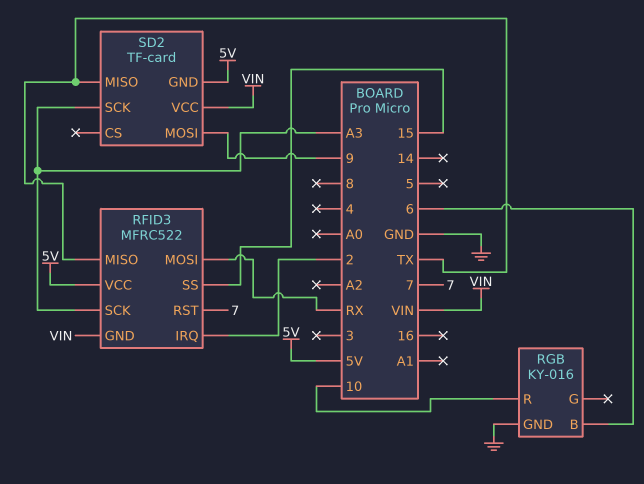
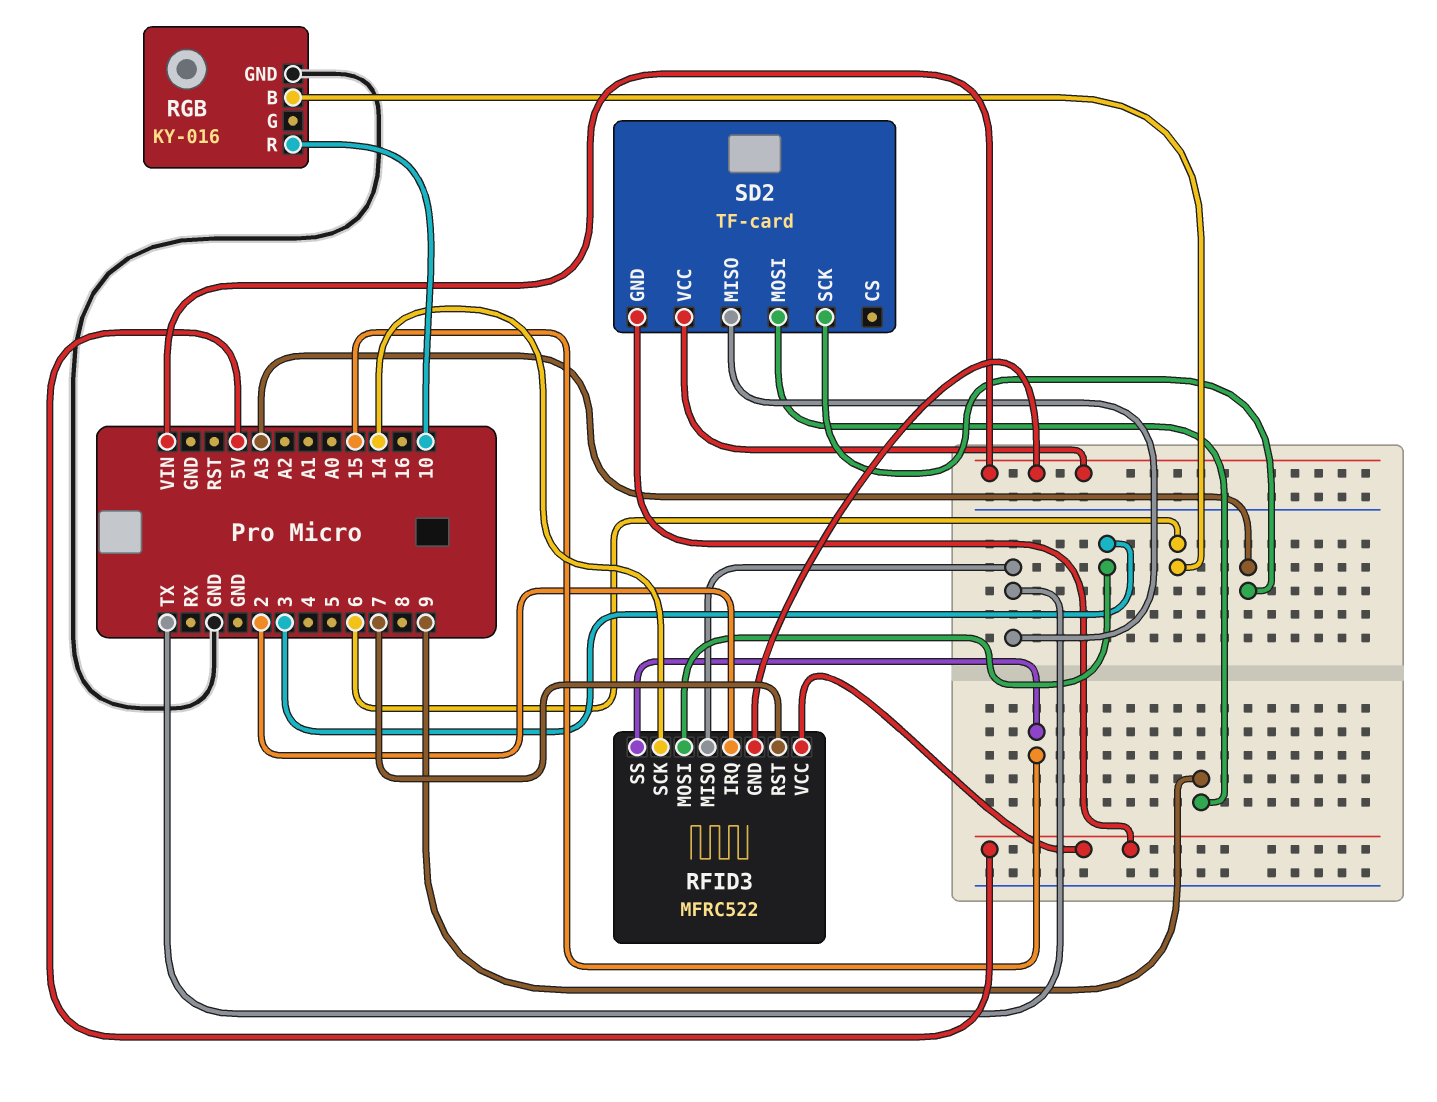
RFID3 pin MOSI: RX -> 3
RFID3 pin SCK: A3 -> 14

